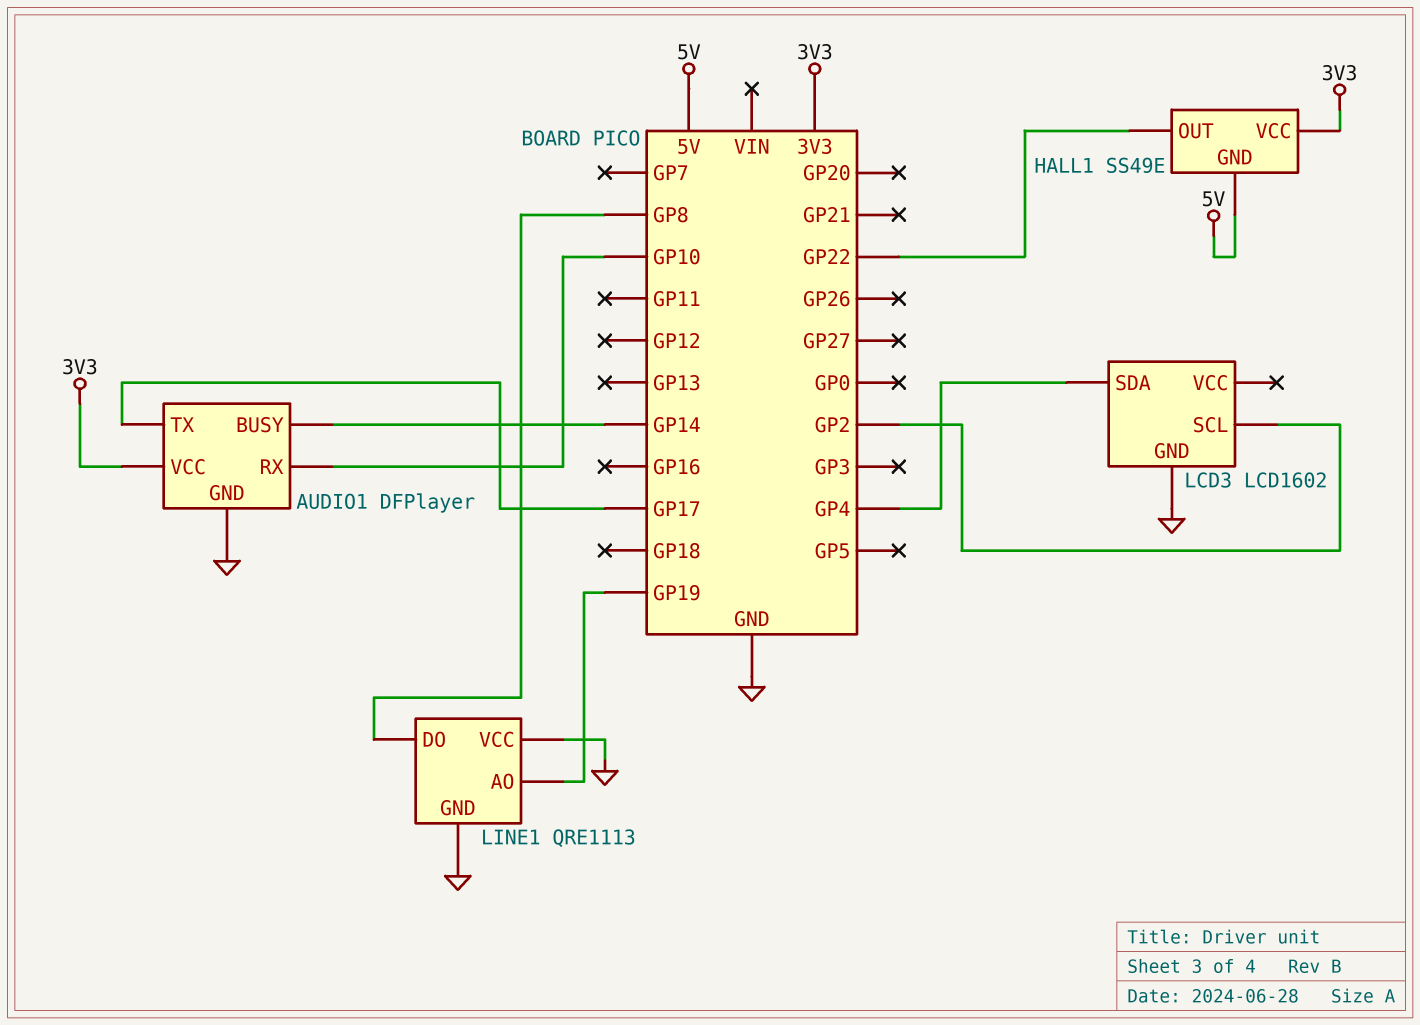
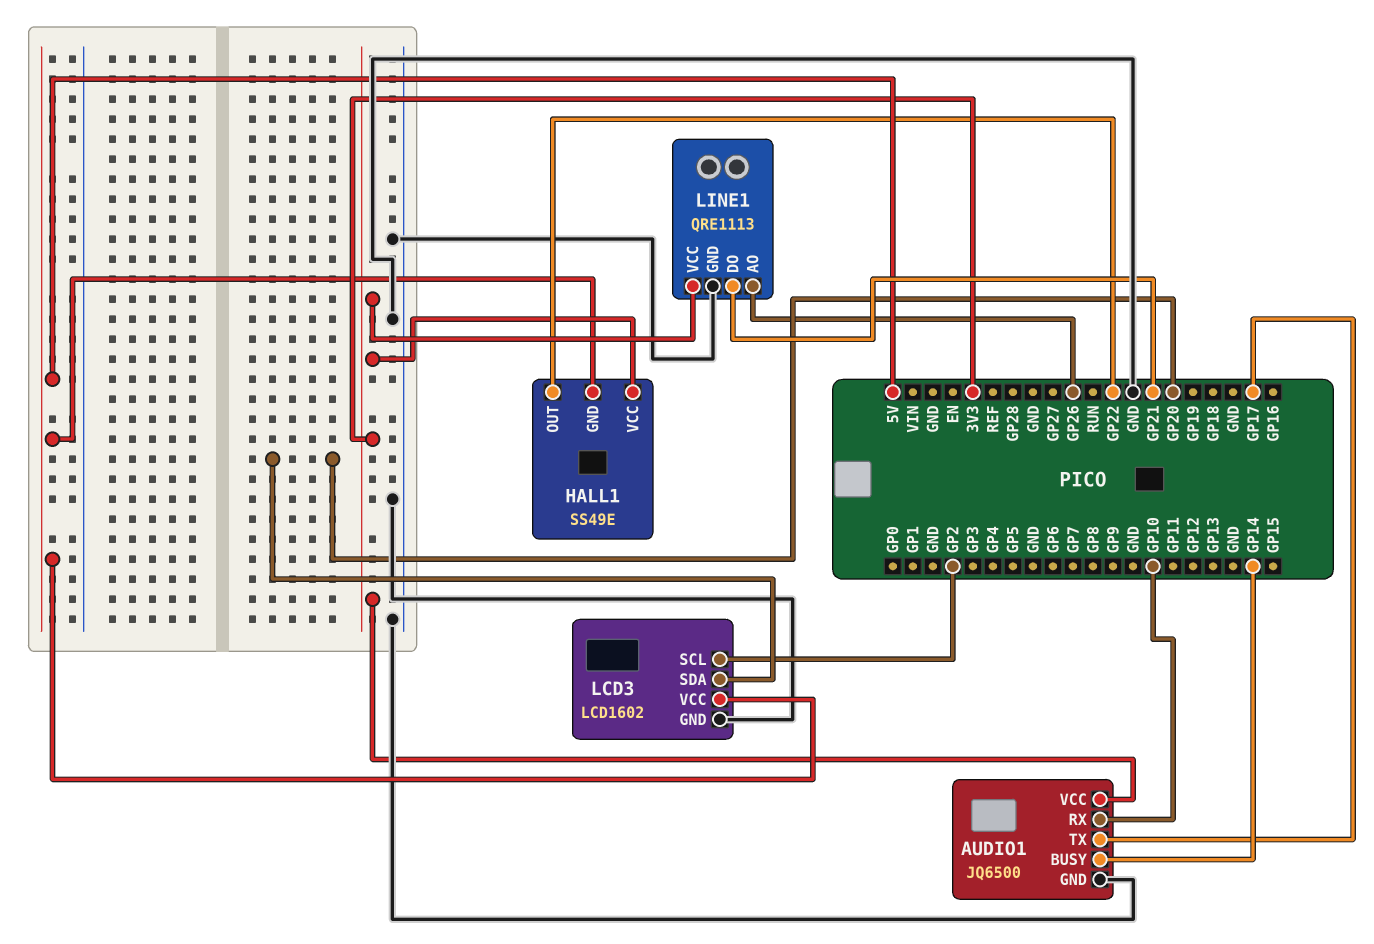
AUDIO1: DFPlayer -> JQ6500
LCD3 pin SDA: GP4 -> GP20
LCD3 pin VCC: none -> 5V
LINE1 pin AO: GP19 -> GP26
LINE1 pin DO: GP8 -> GP21
LINE1 pin VCC: GND -> 3V3

